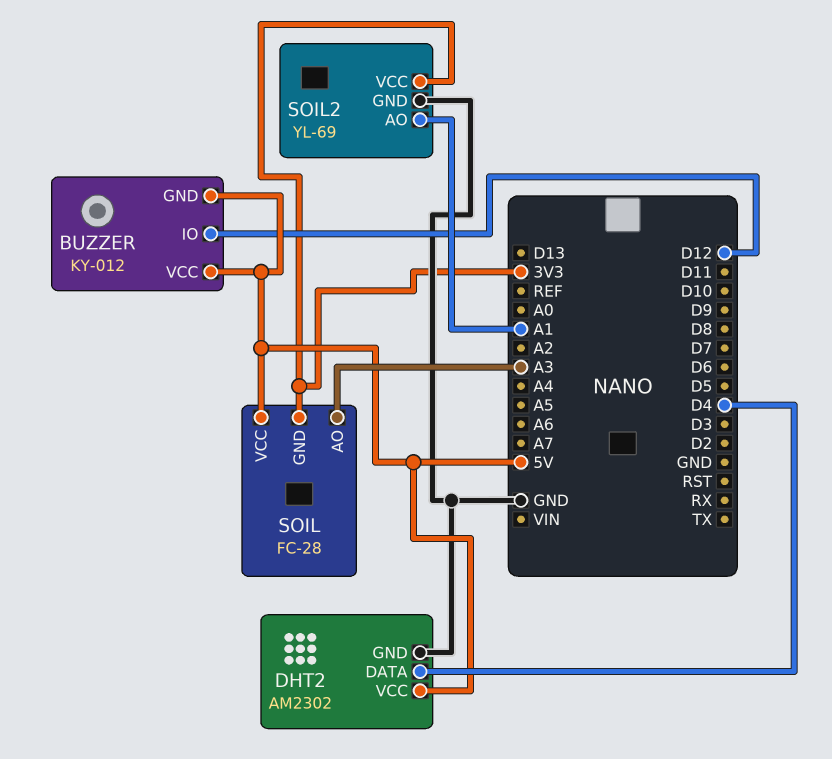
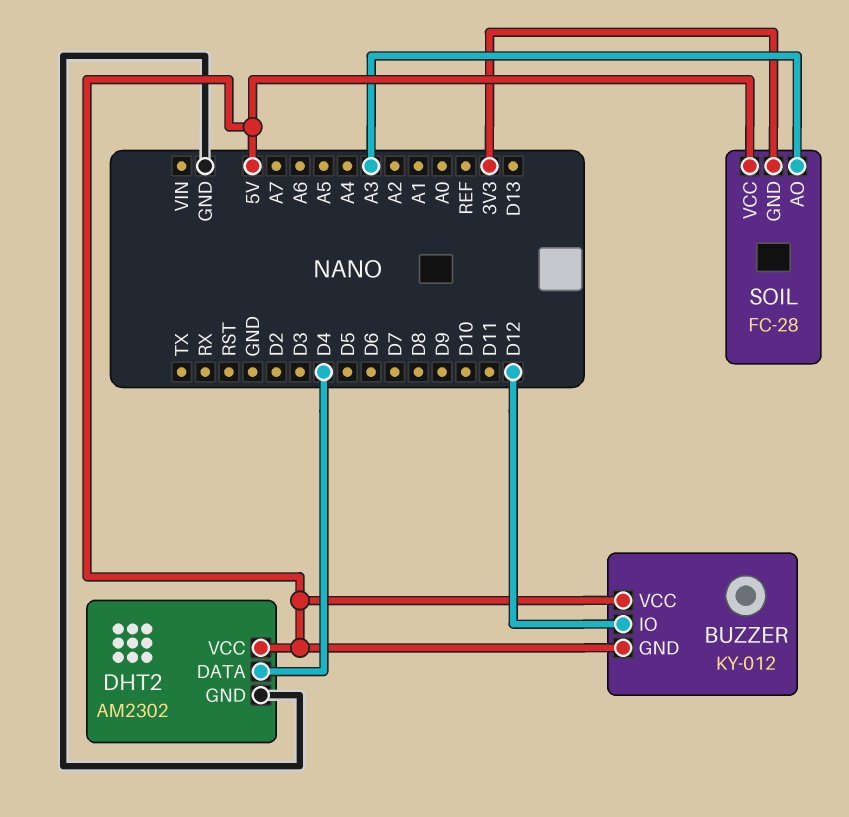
SOIL2: YL-69 -> none
SOIL2 pin AO: A1 -> none
SOIL2 pin GND: GND -> none
SOIL2 pin VCC: 3V3 -> none

